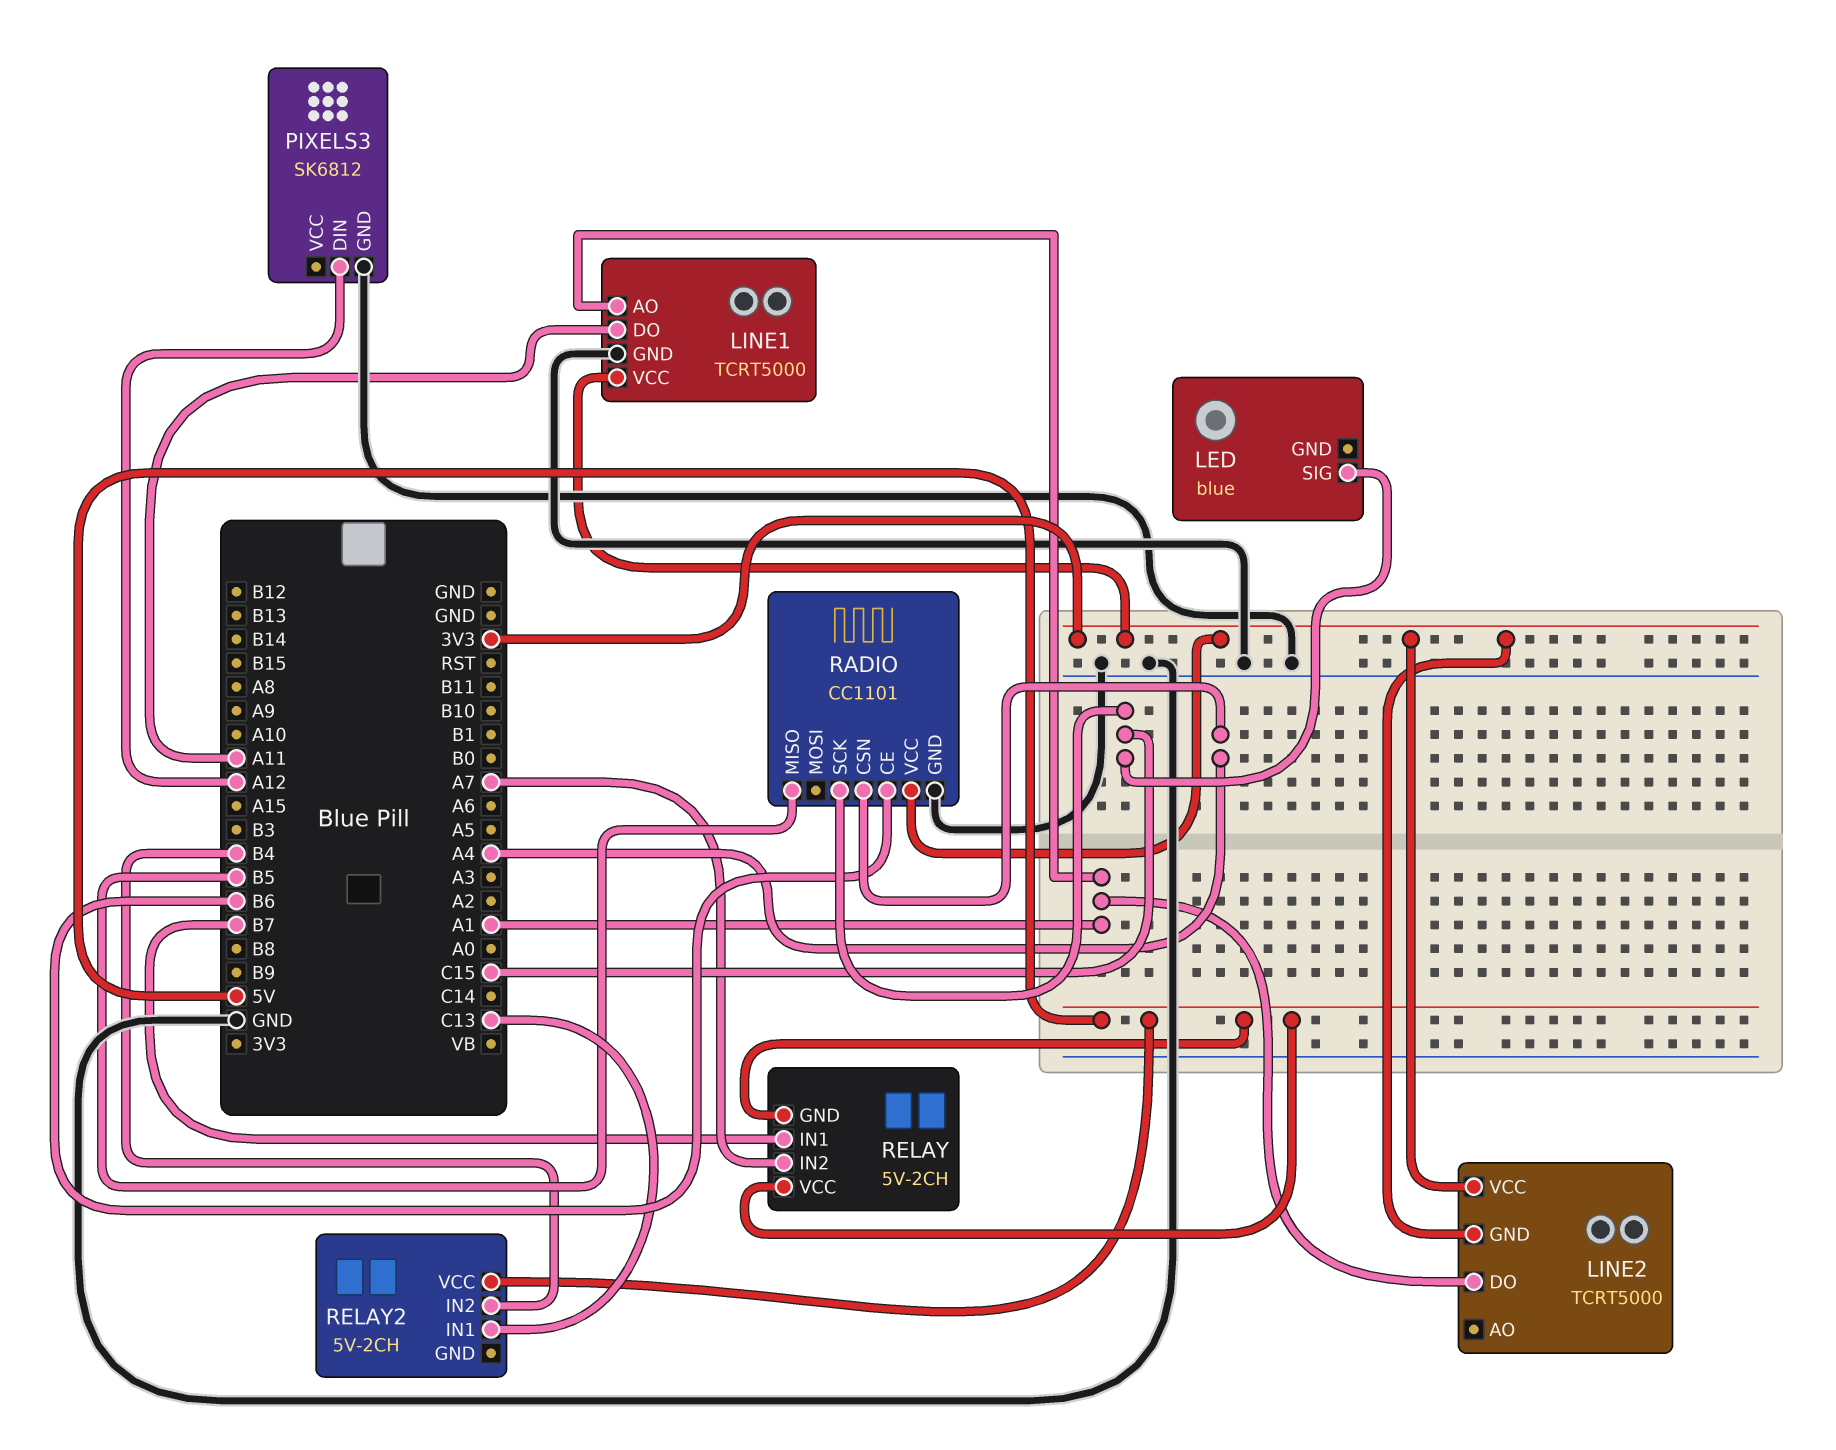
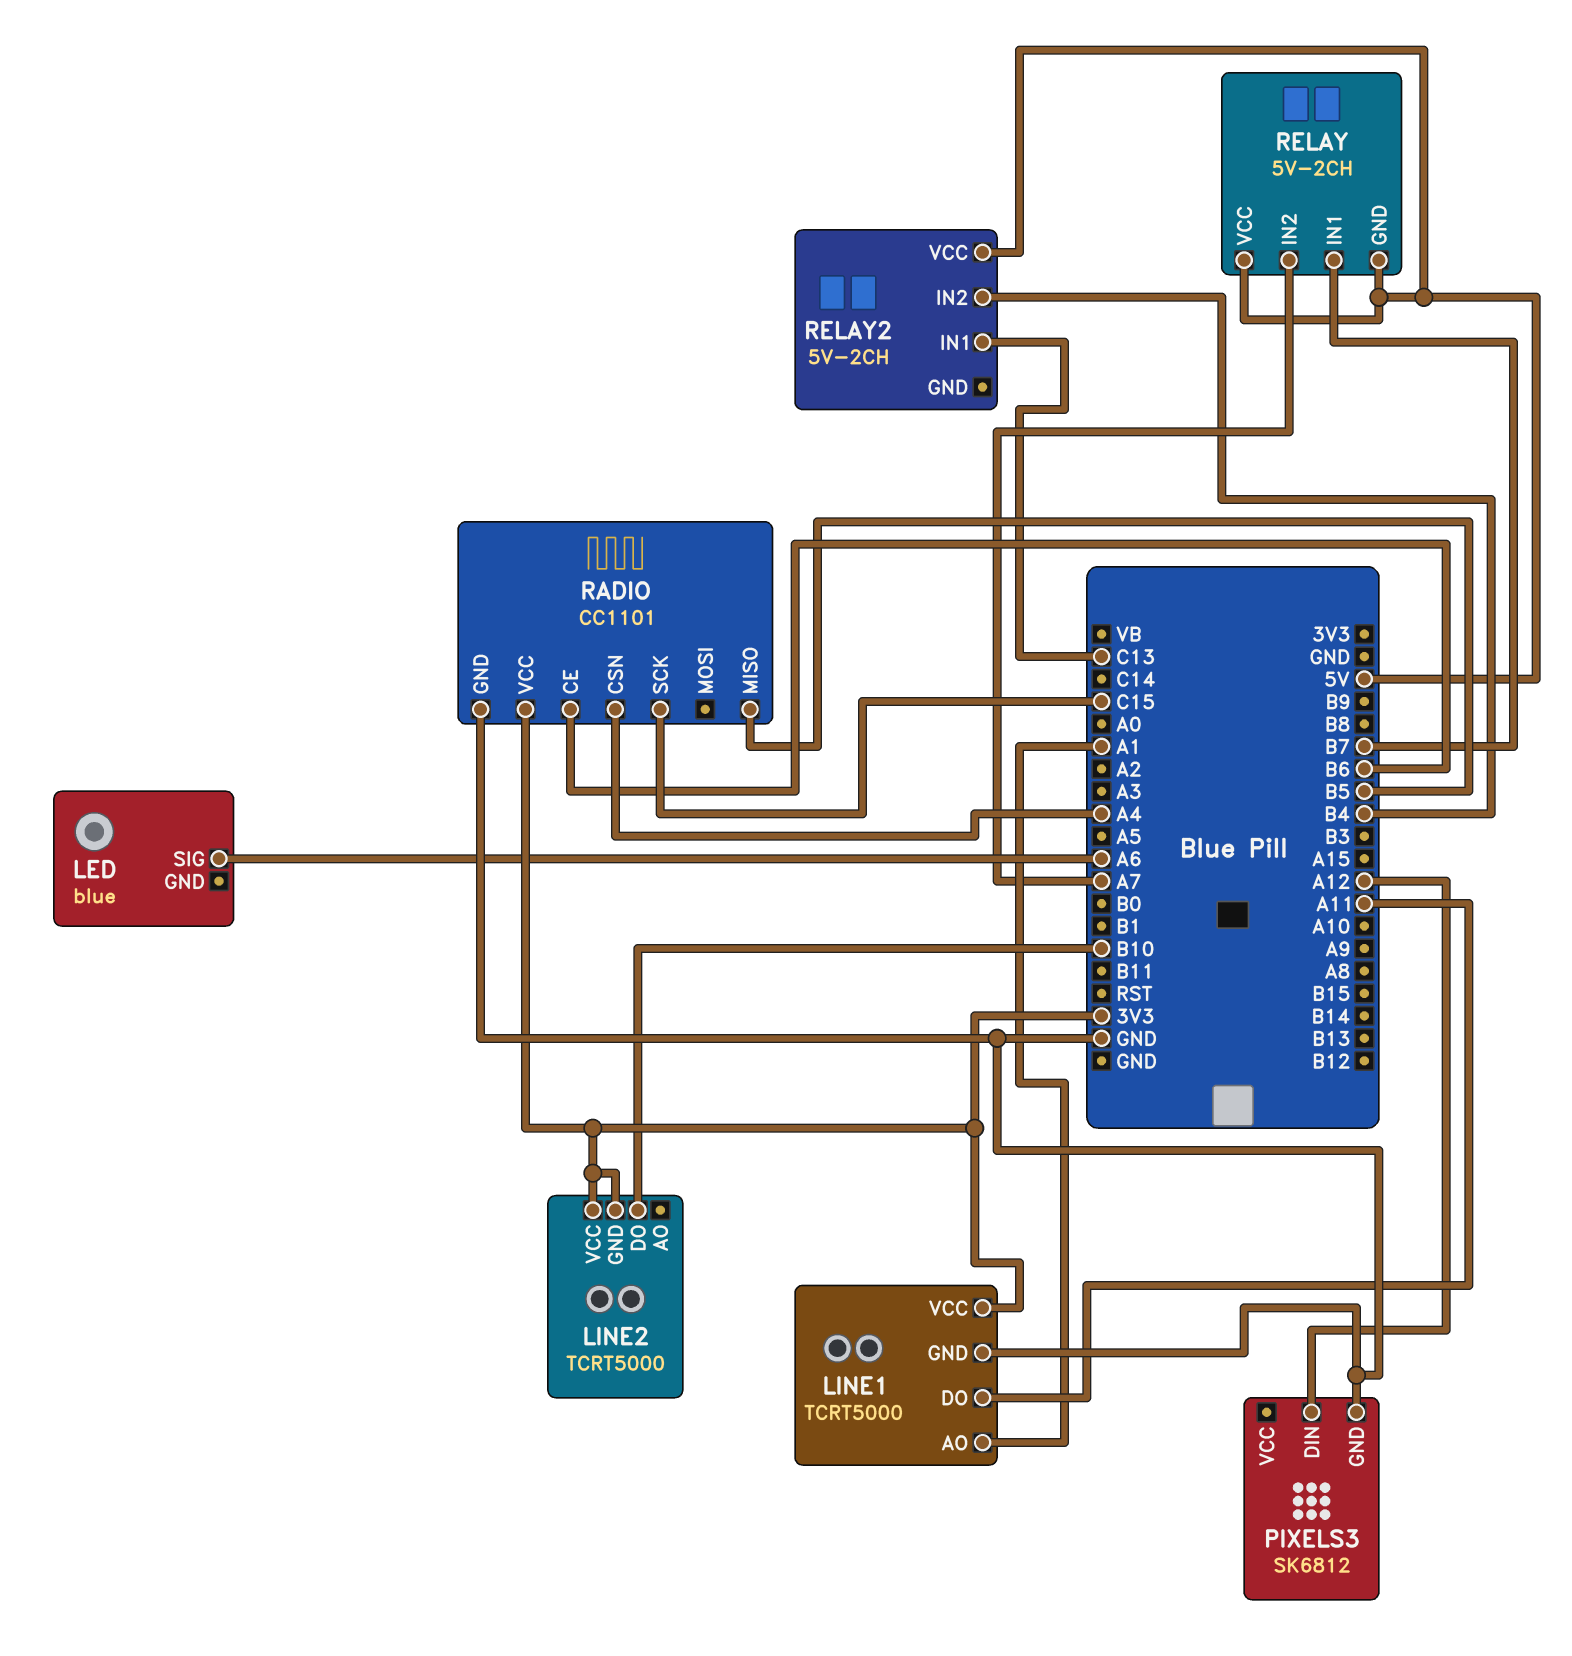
LED pin SIG: C15 -> A6
LINE2 pin DO: A1 -> B10

